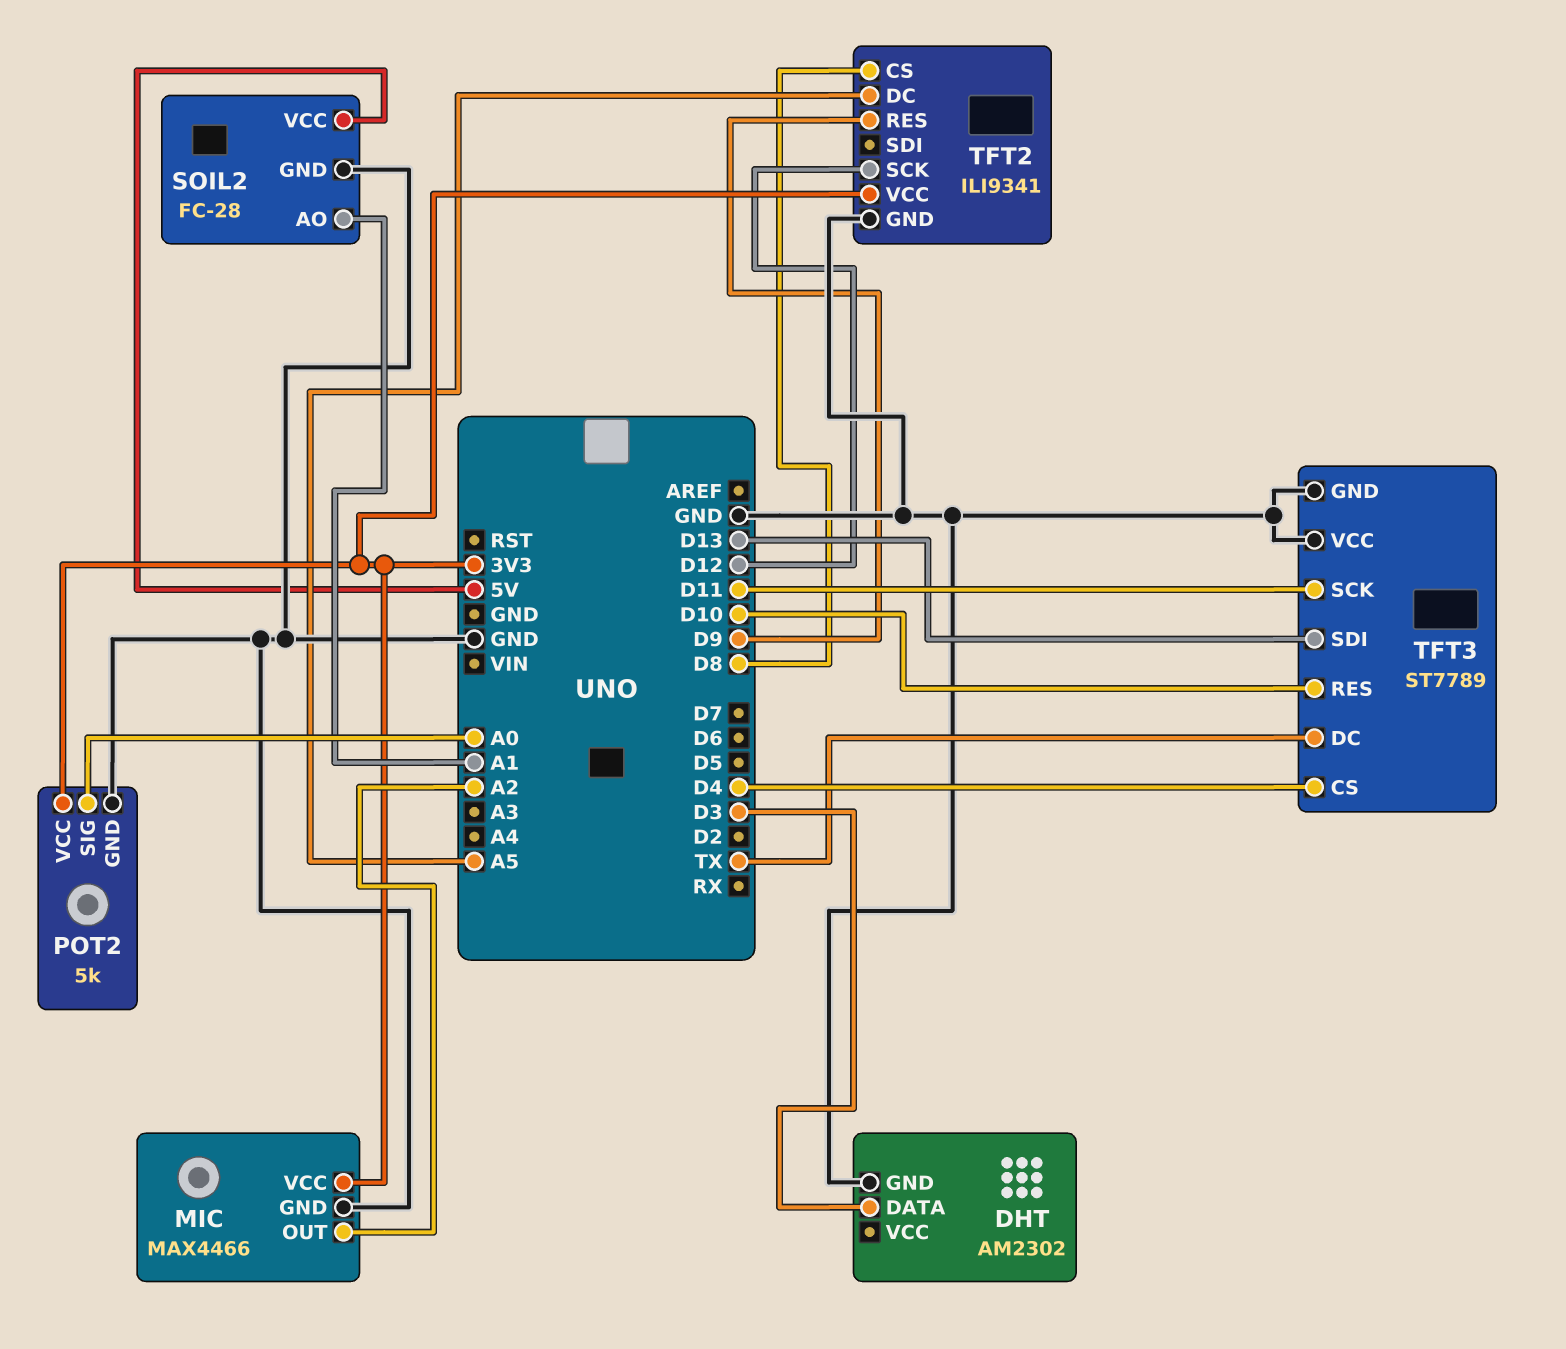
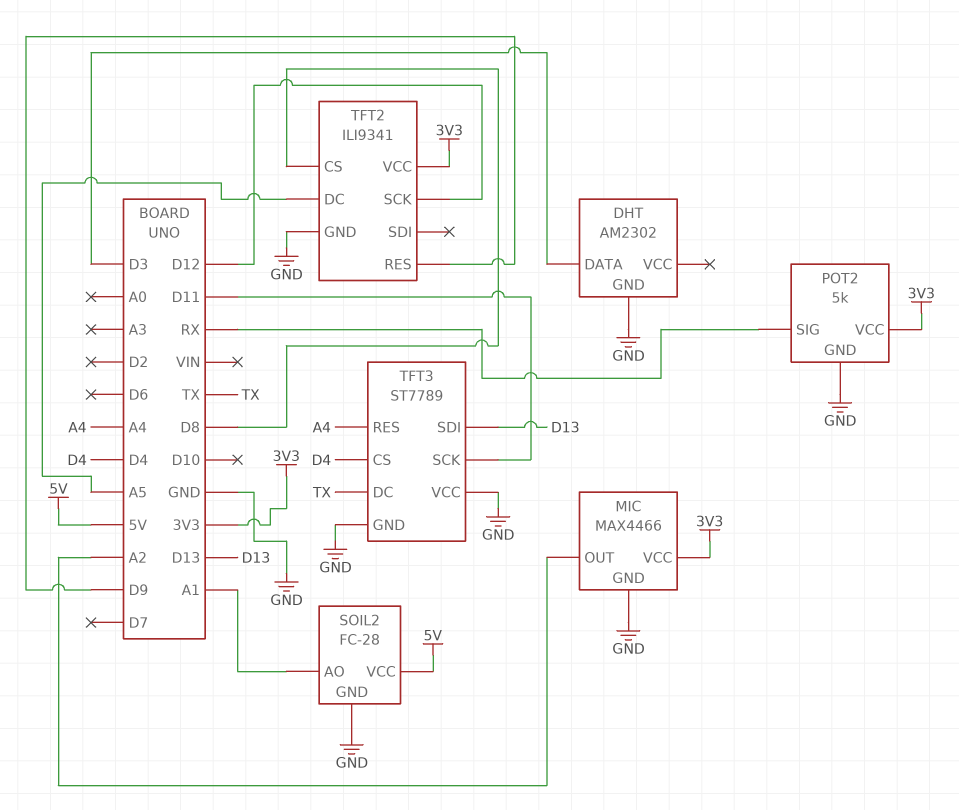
POT2 pin SIG: A0 -> RX
TFT3 pin RES: D10 -> A4

